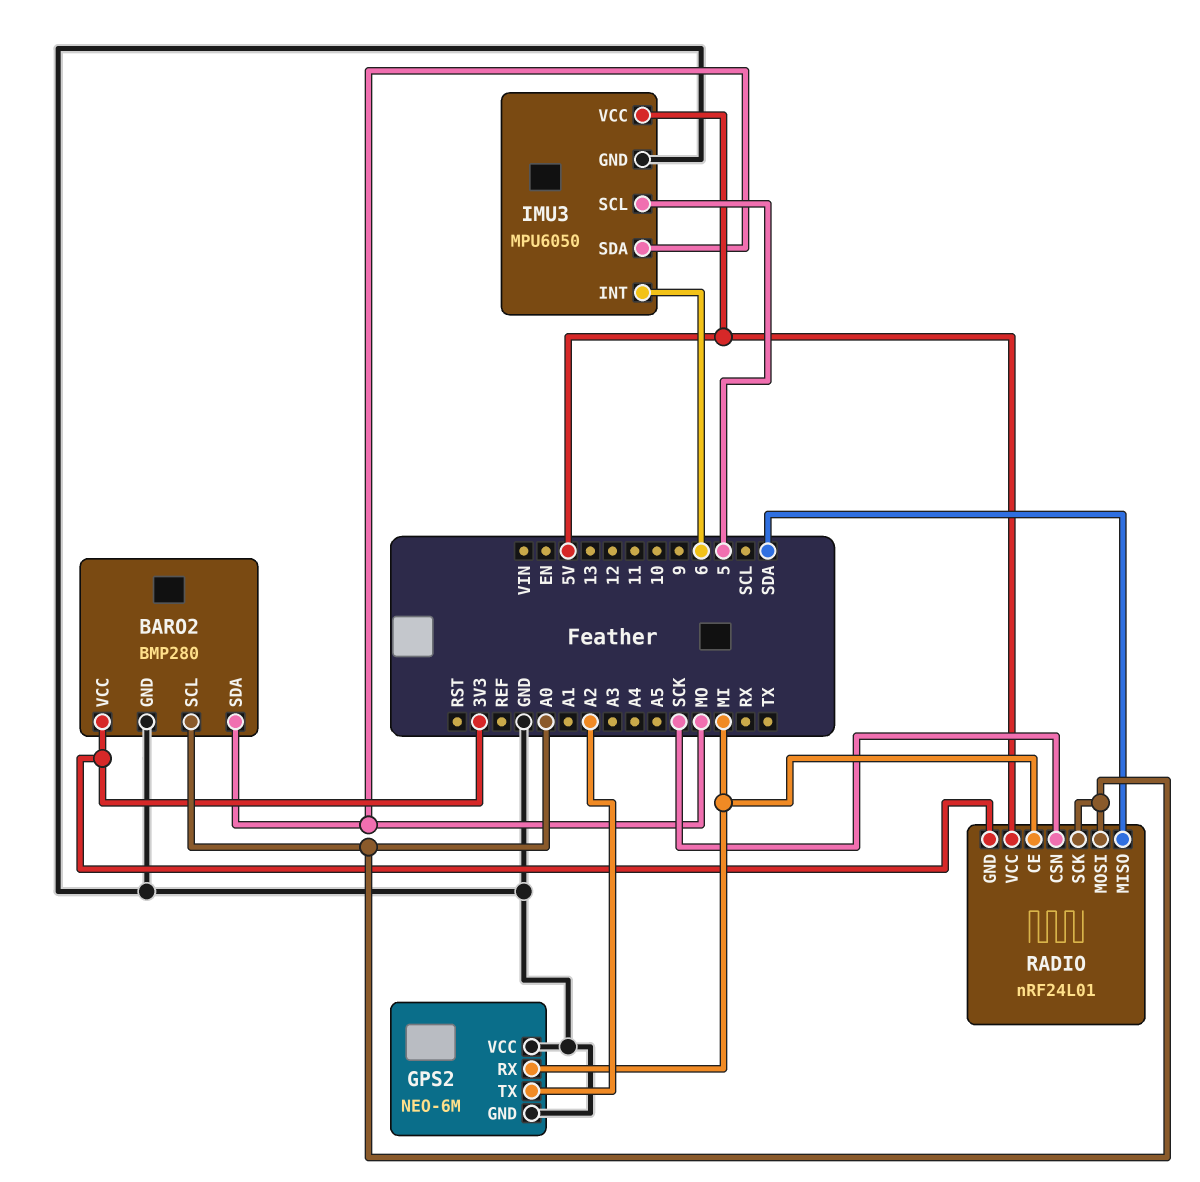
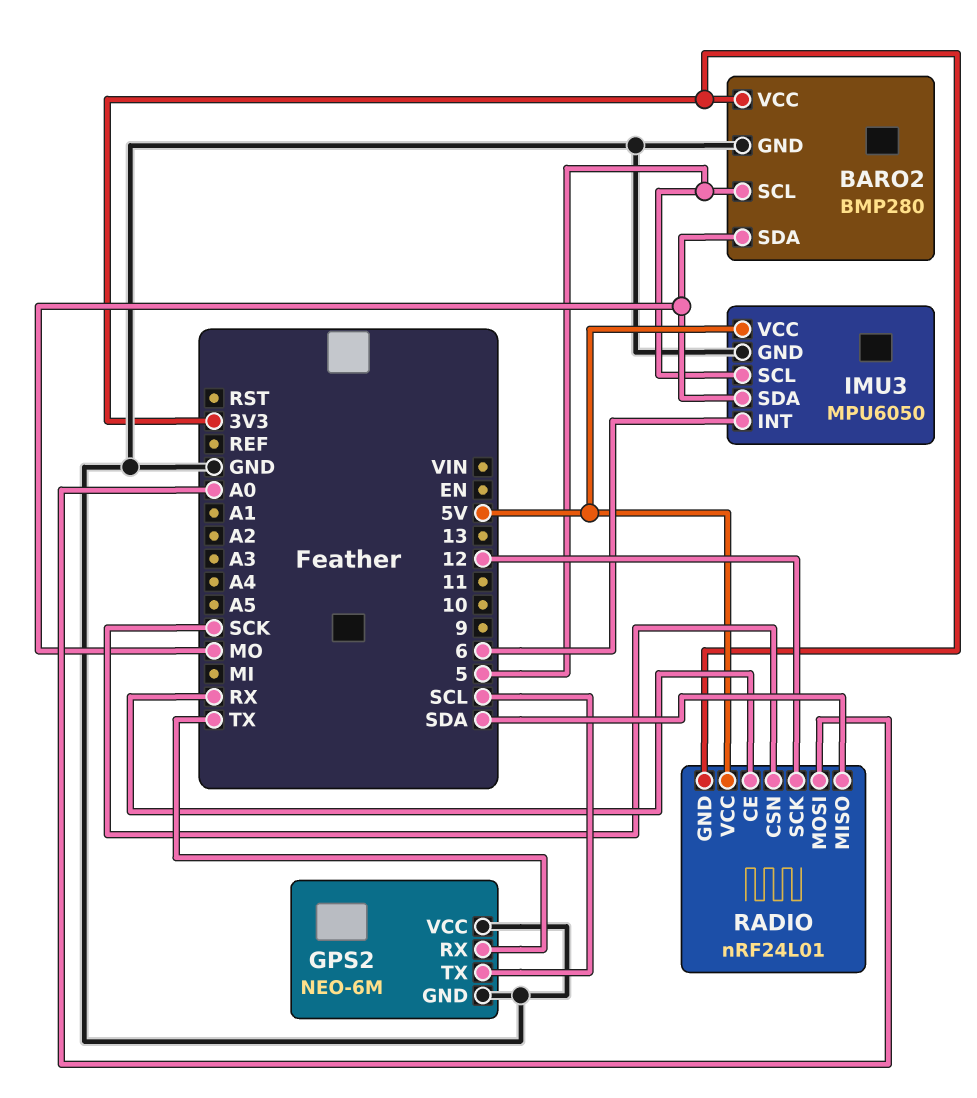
BARO2 pin SCL: A0 -> 5
GPS2 pin RX: MI -> TX
GPS2 pin TX: A2 -> SCL
RADIO pin CE: MI -> RX
RADIO pin SCK: A0 -> 12

